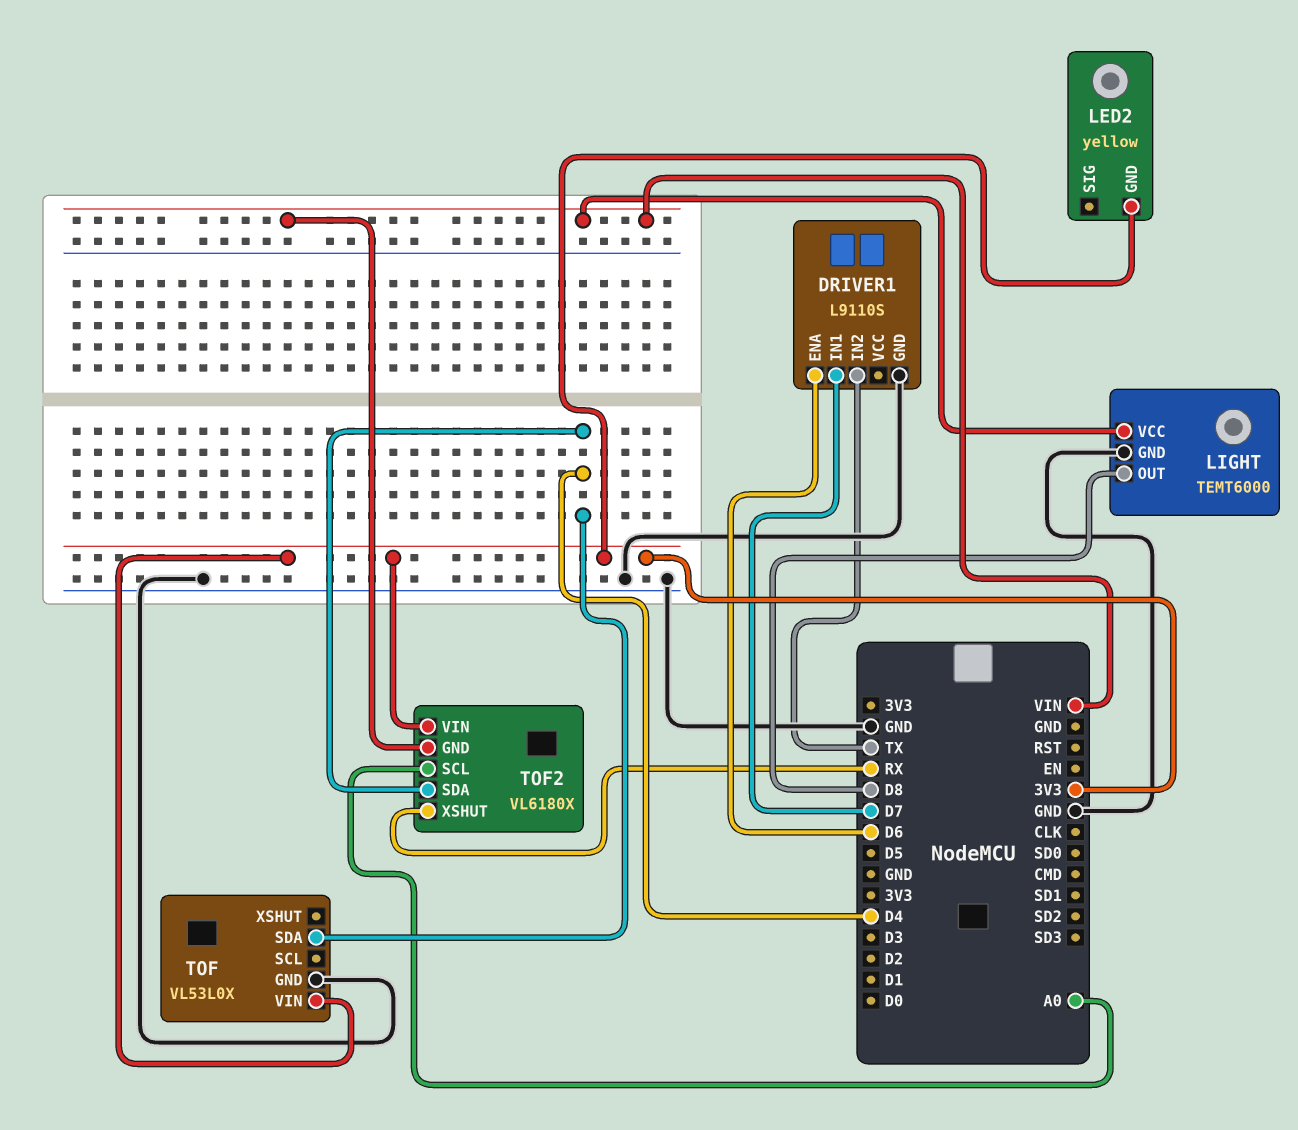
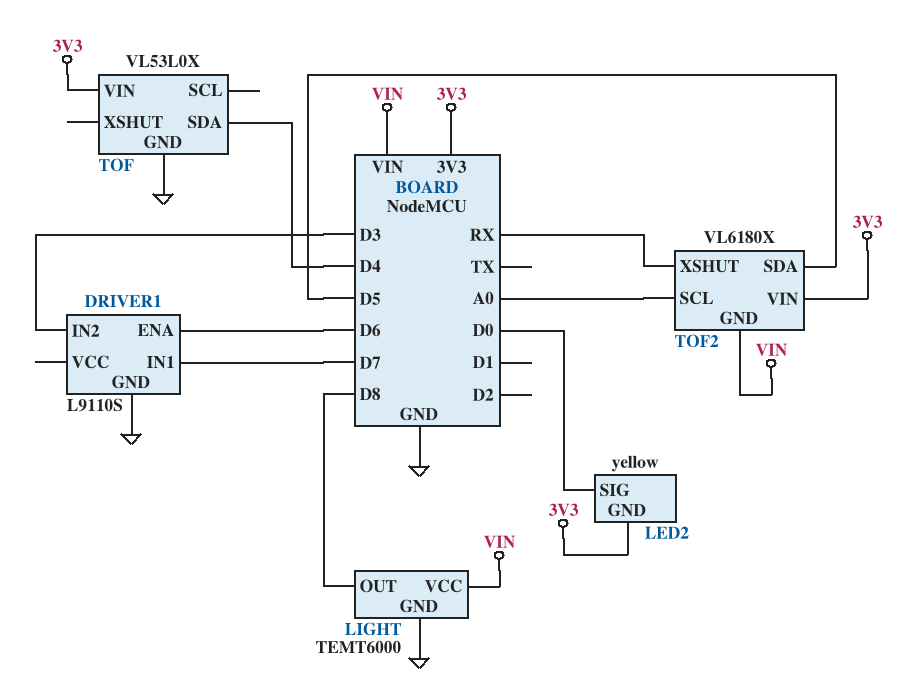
DRIVER1 pin IN2: TX -> D3
LED2 pin SIG: none -> D0
TOF2 pin SDA: D4 -> D5

